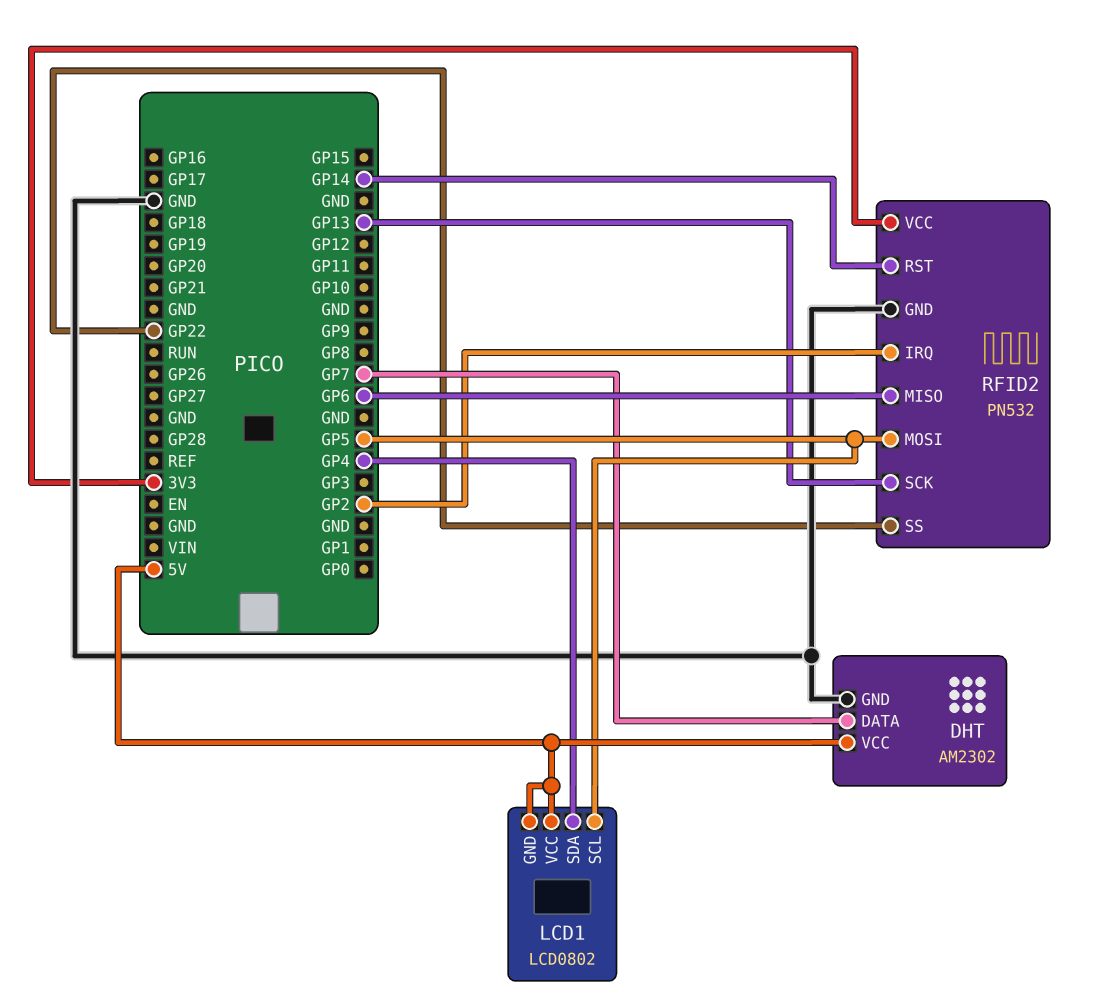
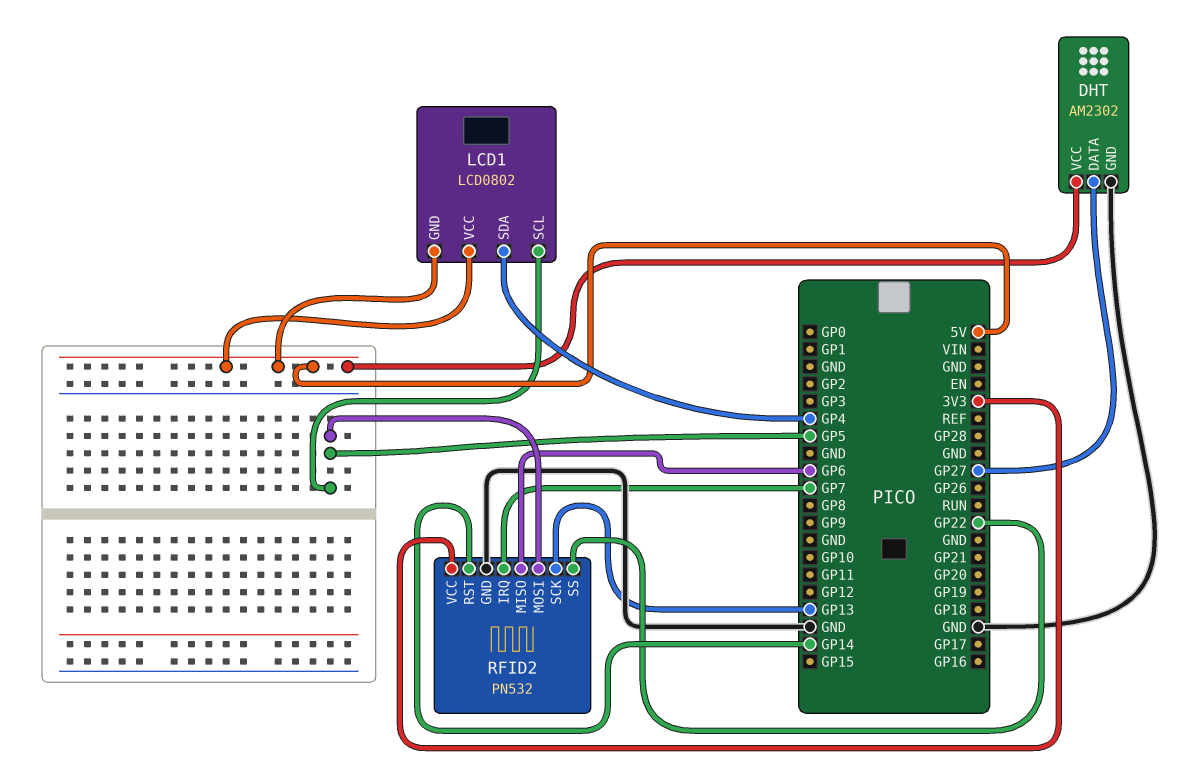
DHT pin DATA: GP7 -> GP27
RFID2 pin IRQ: GP2 -> GP7

